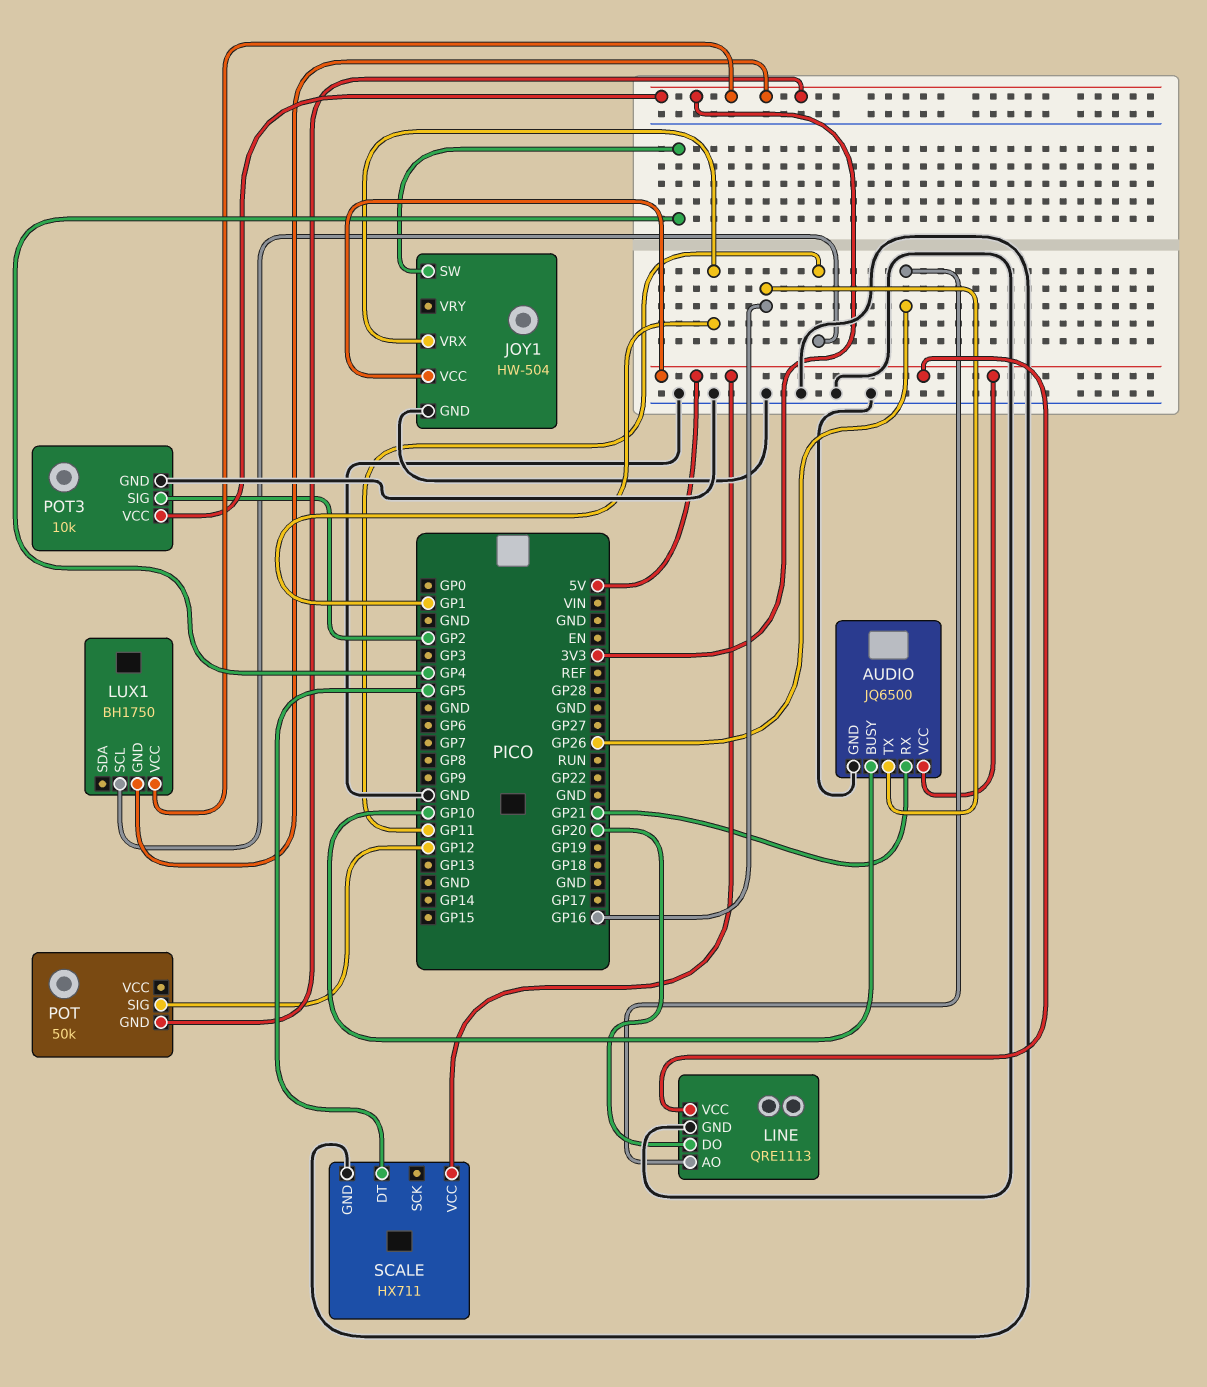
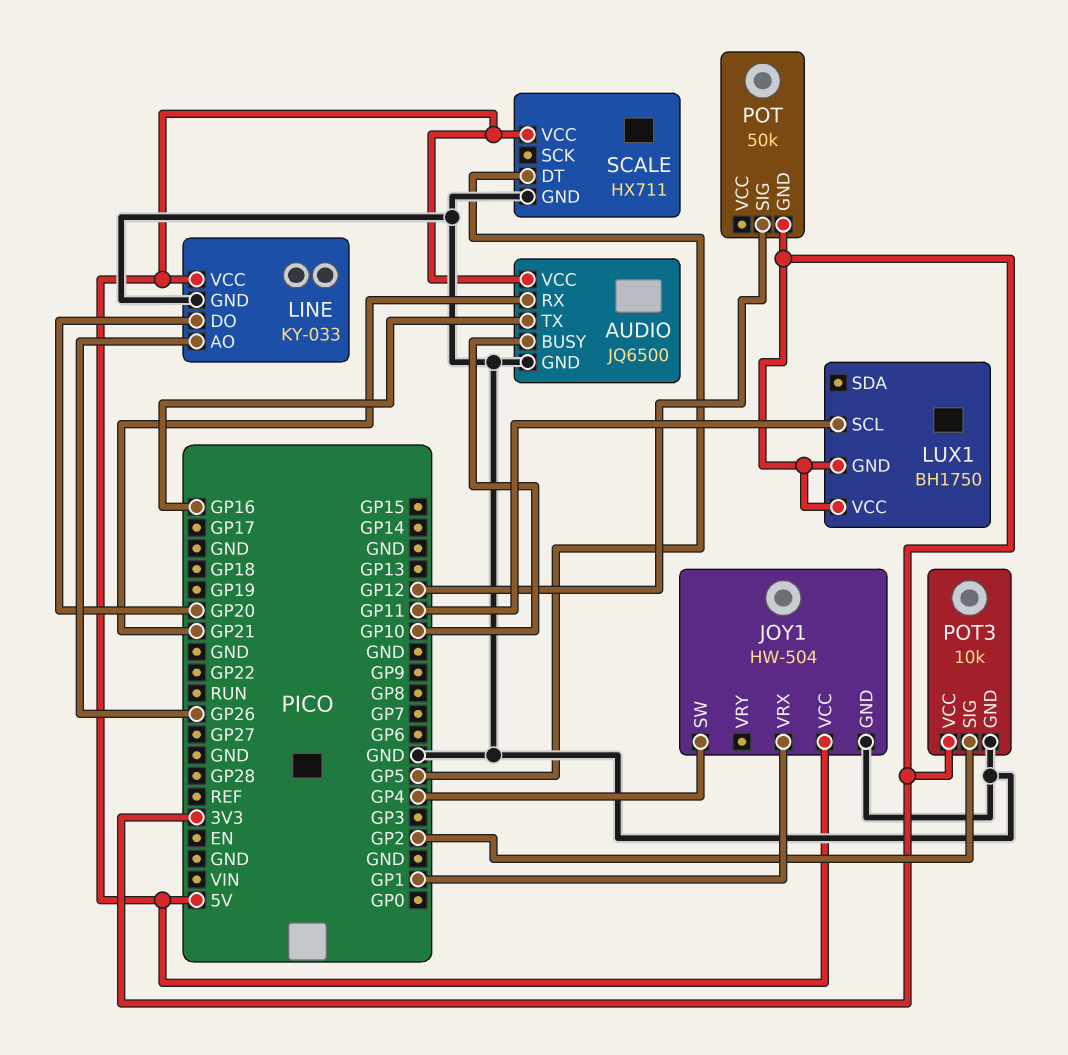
LINE: QRE1113 -> KY-033

